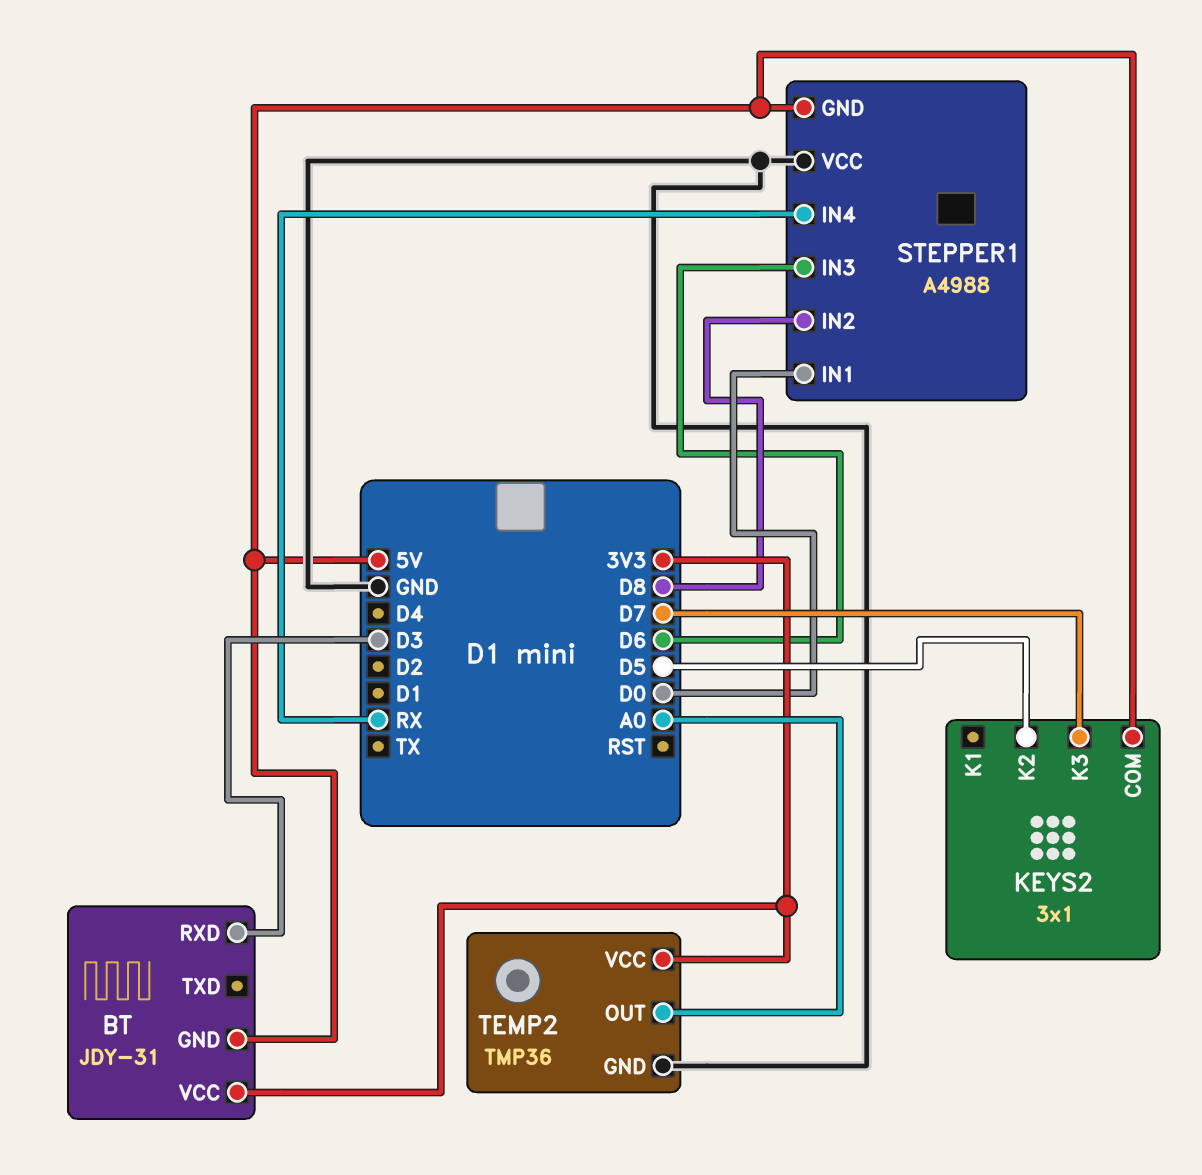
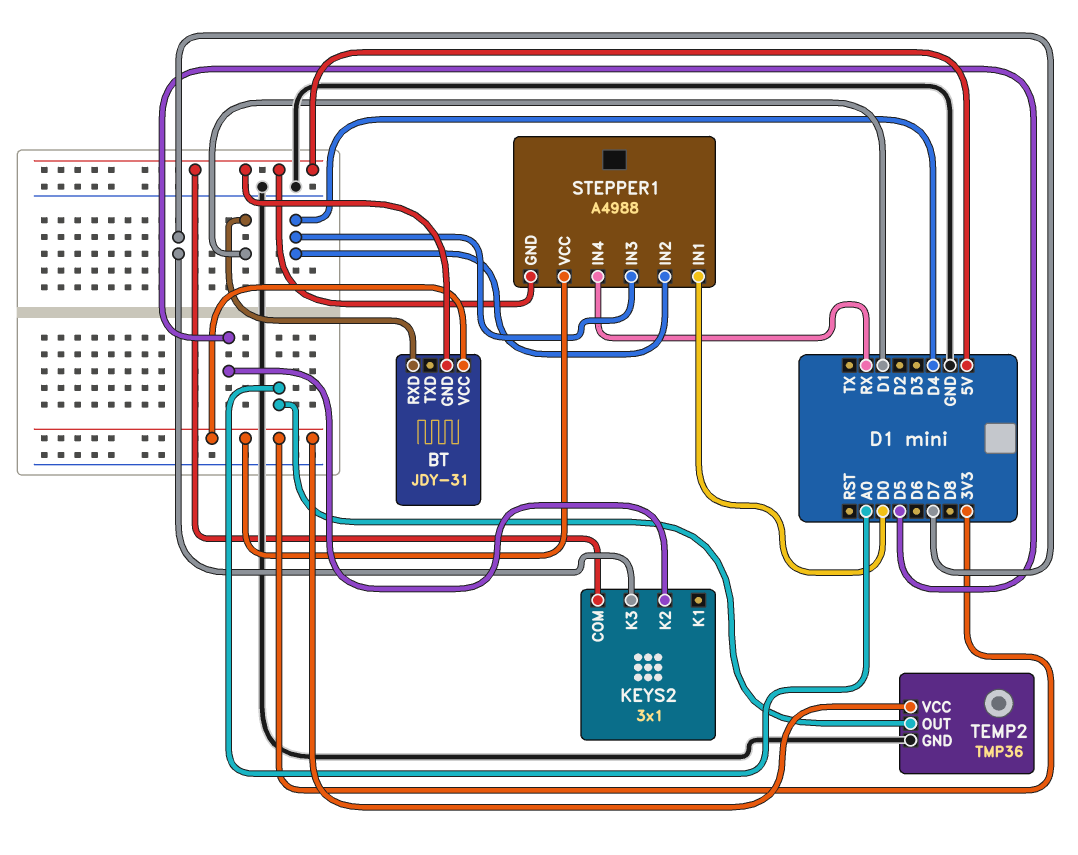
BT pin RXD: D3 -> D1
STEPPER1 pin IN2: D8 -> D4
STEPPER1 pin IN3: D6 -> D4
STEPPER1 pin VCC: GND -> 3V3

